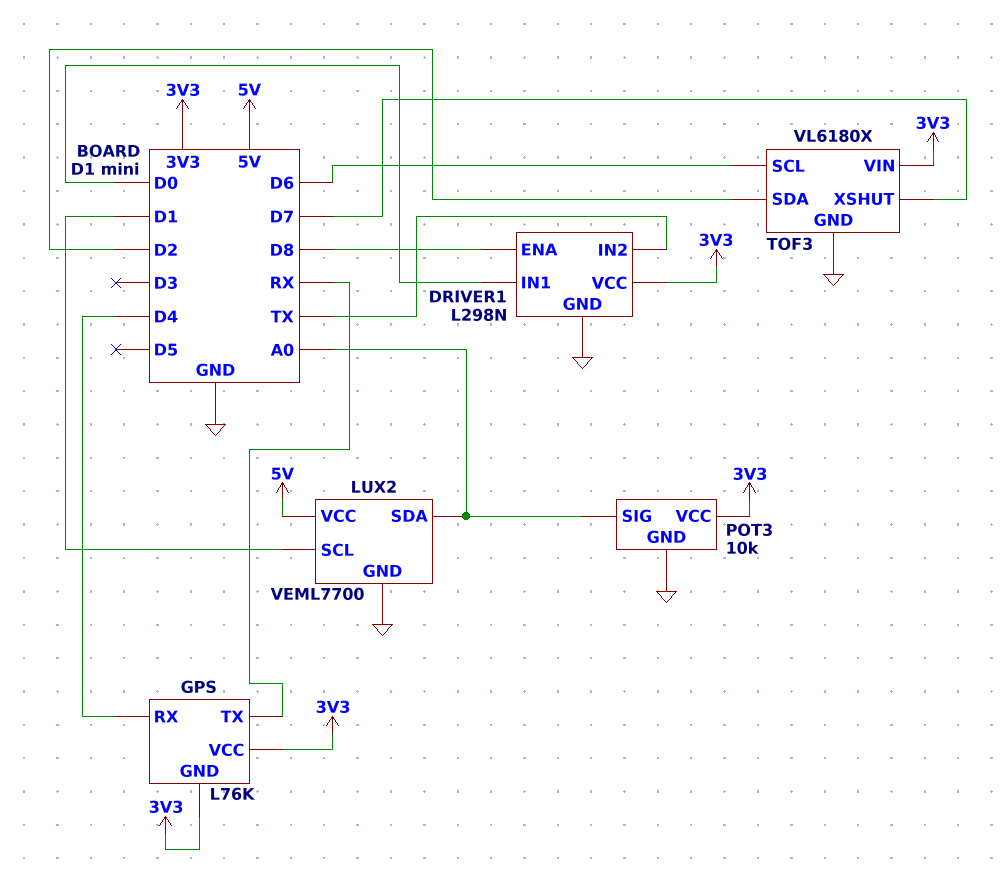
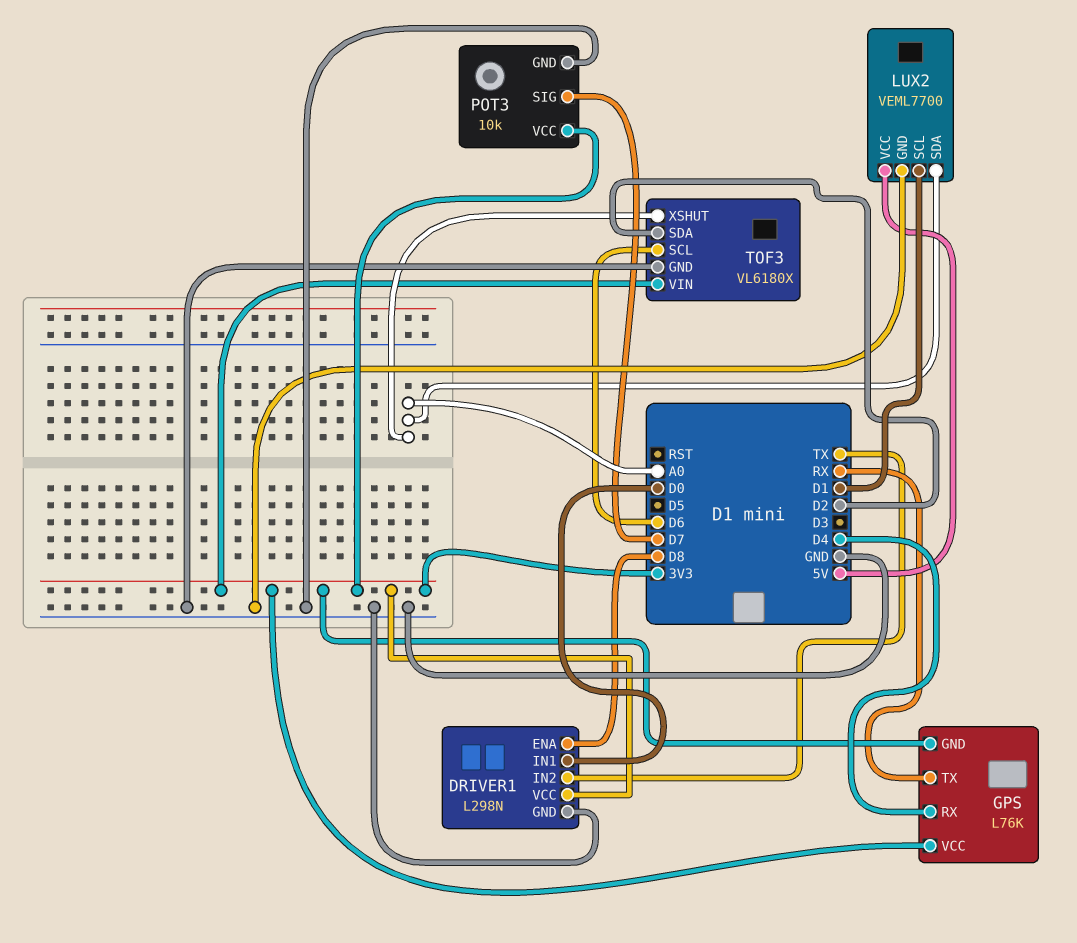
POT3 pin SIG: A0 -> D7
TOF3 pin XSHUT: D7 -> A0

